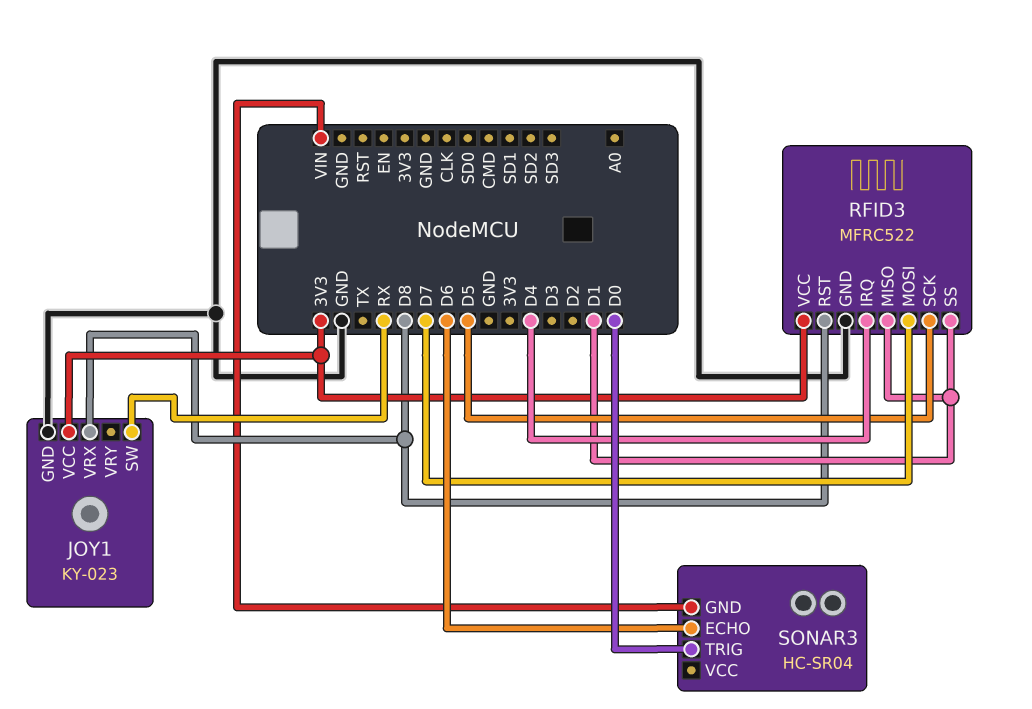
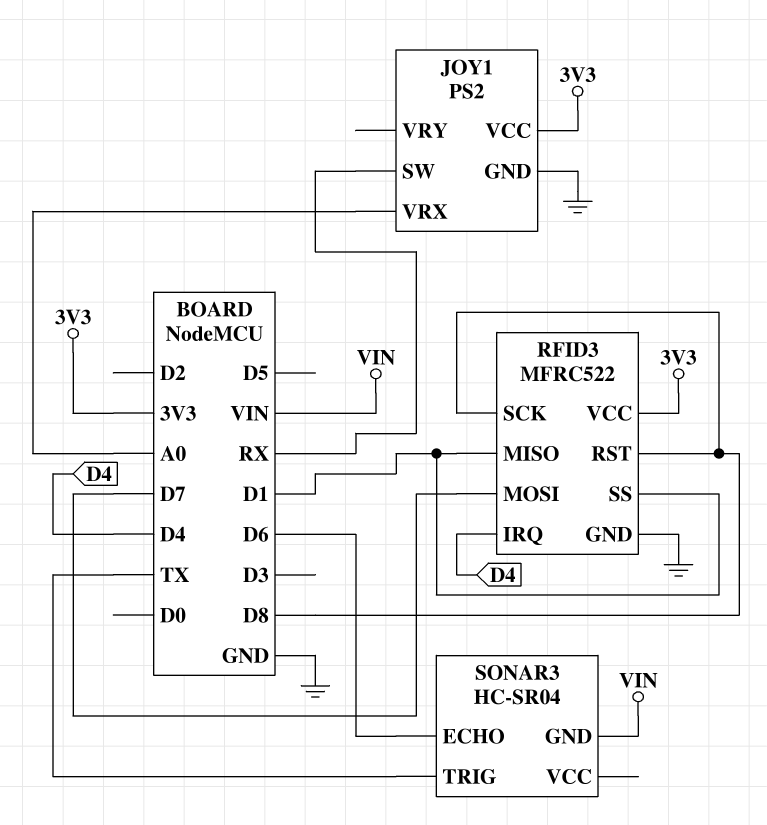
JOY1: KY-023 -> PS2
JOY1 pin VRX: D8 -> A0
RFID3 pin SCK: D5 -> D8
SONAR3 pin TRIG: D0 -> TX

